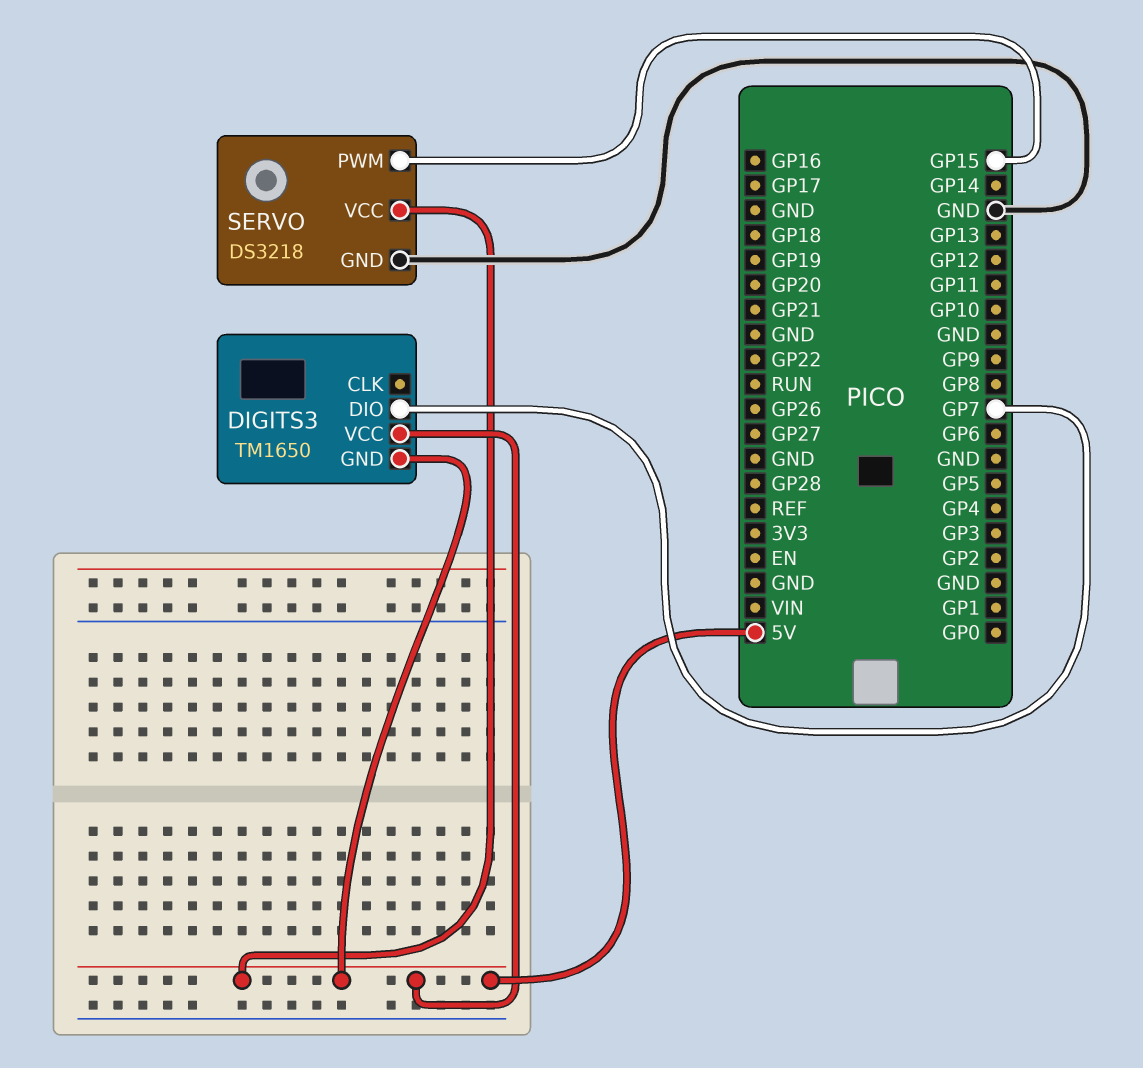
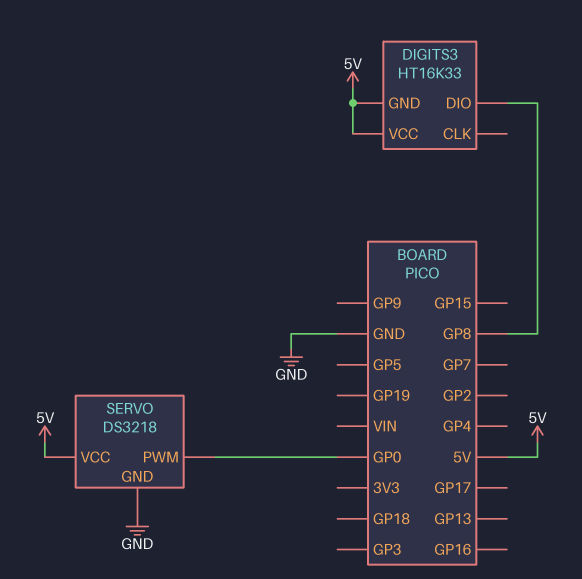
DIGITS3: TM1650 -> HT16K33
DIGITS3 pin DIO: GP7 -> GP8
SERVO pin PWM: GP15 -> GP0

